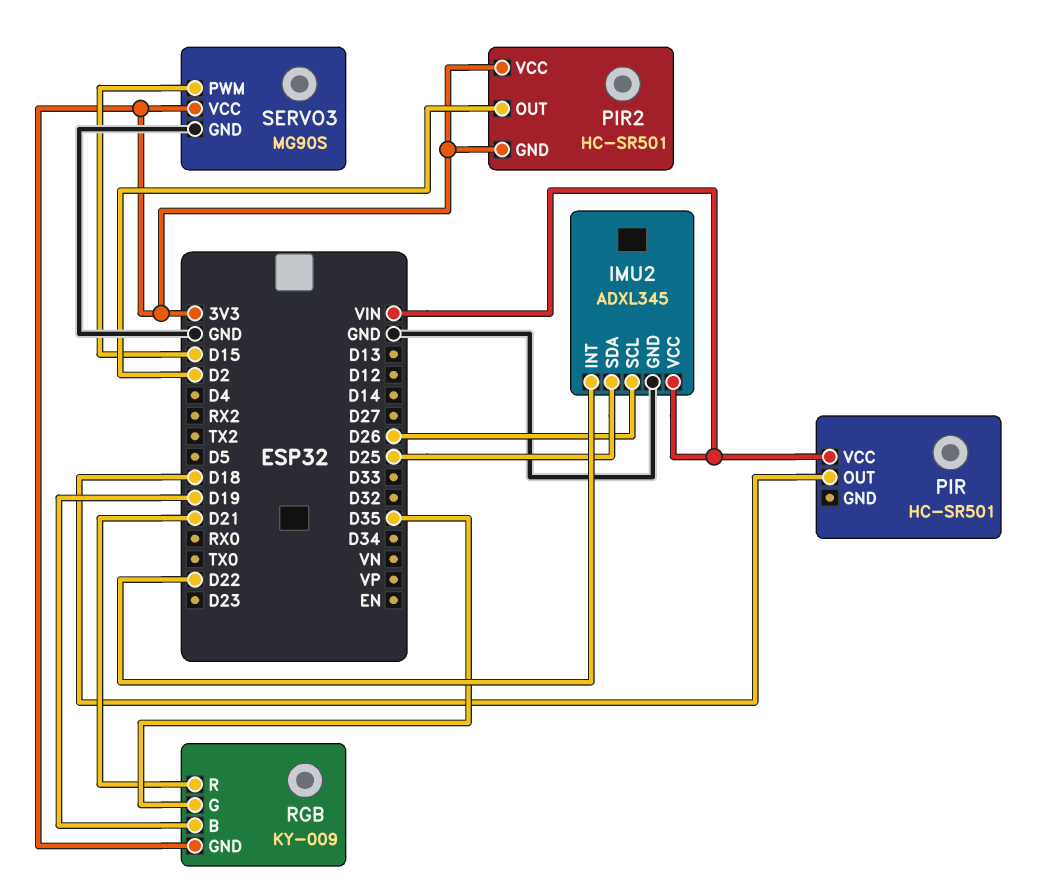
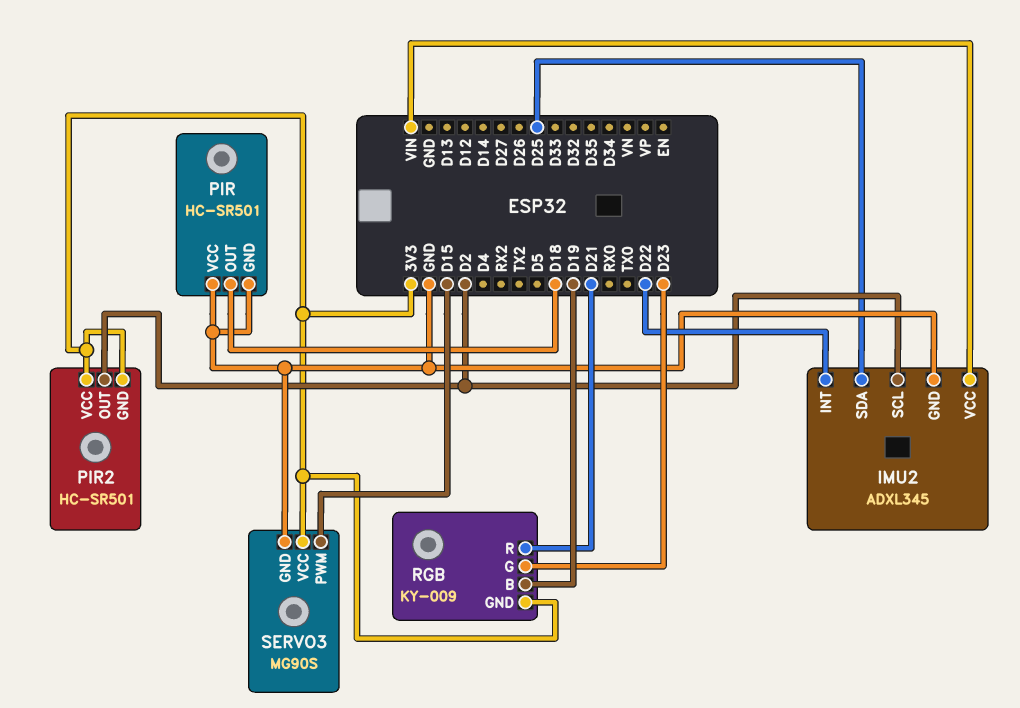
IMU2 pin SCL: D26 -> D2
PIR pin GND: none -> GND
PIR pin VCC: VIN -> GND
RGB pin G: D35 -> D23

